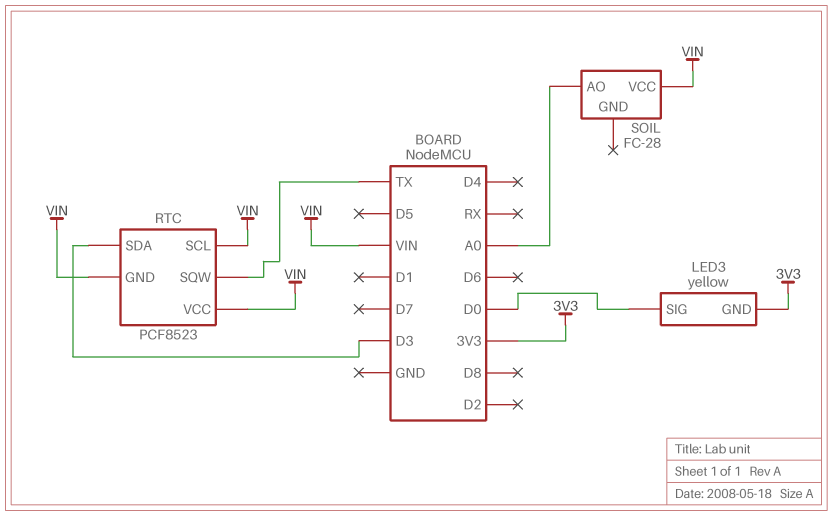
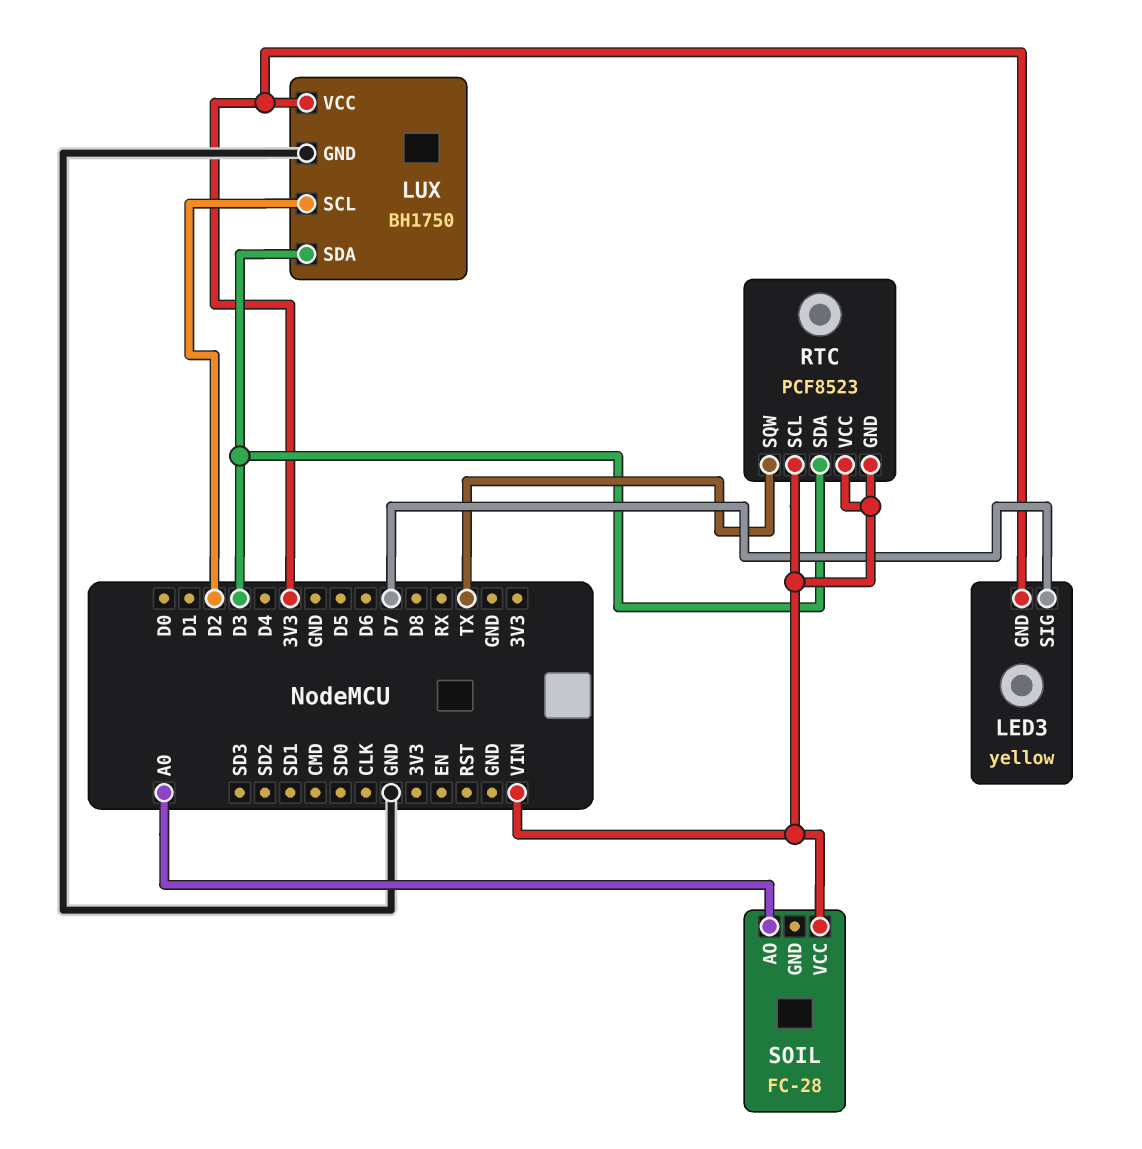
LED3 pin SIG: D0 -> D7
LUX: none -> BH1750
LUX pin GND: none -> GND
LUX pin SCL: none -> D2
LUX pin SDA: none -> D3
LUX pin VCC: none -> 3V3

